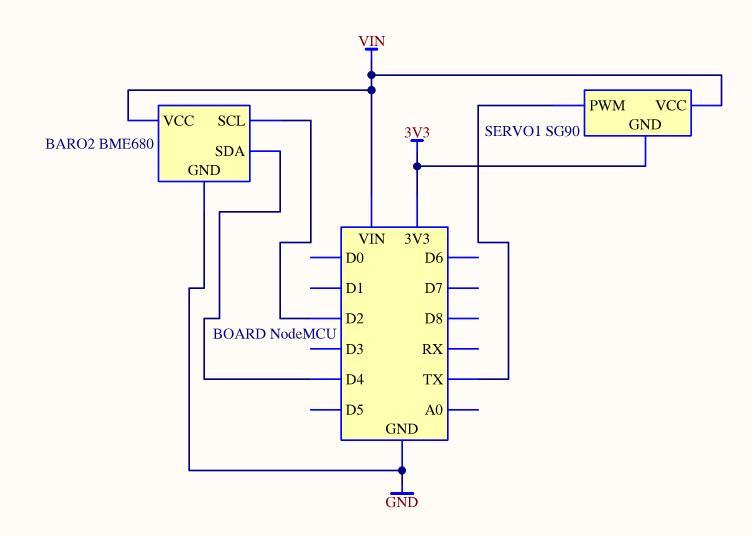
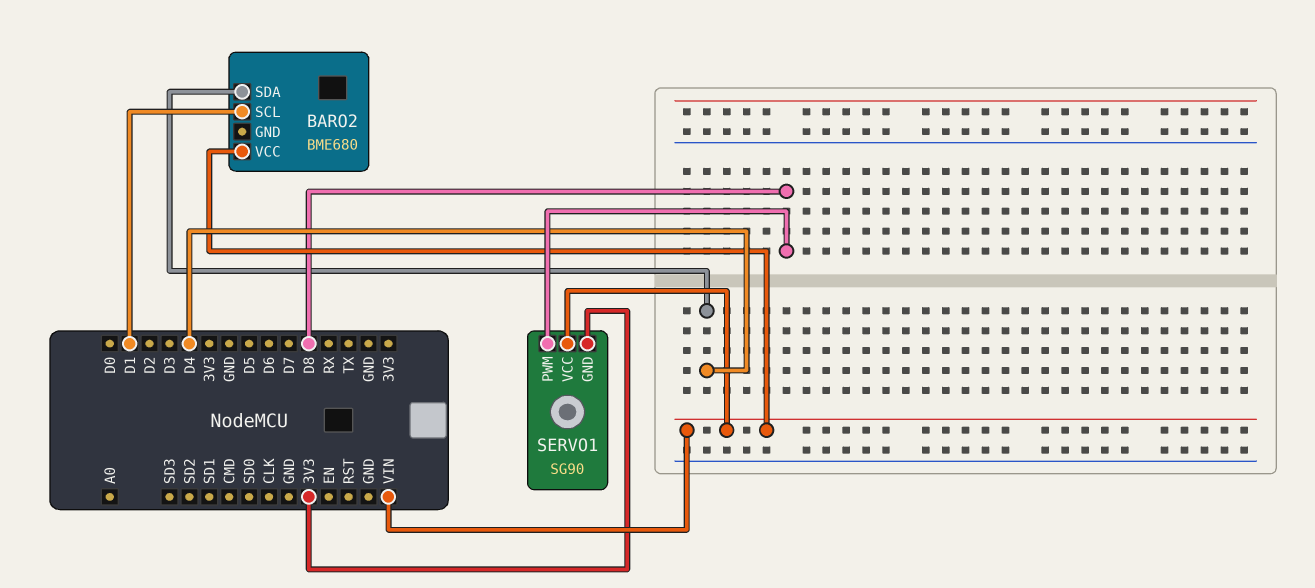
BARO2 pin GND: GND -> none
BARO2 pin SCL: D2 -> D1
SERVO1 pin PWM: TX -> D8

